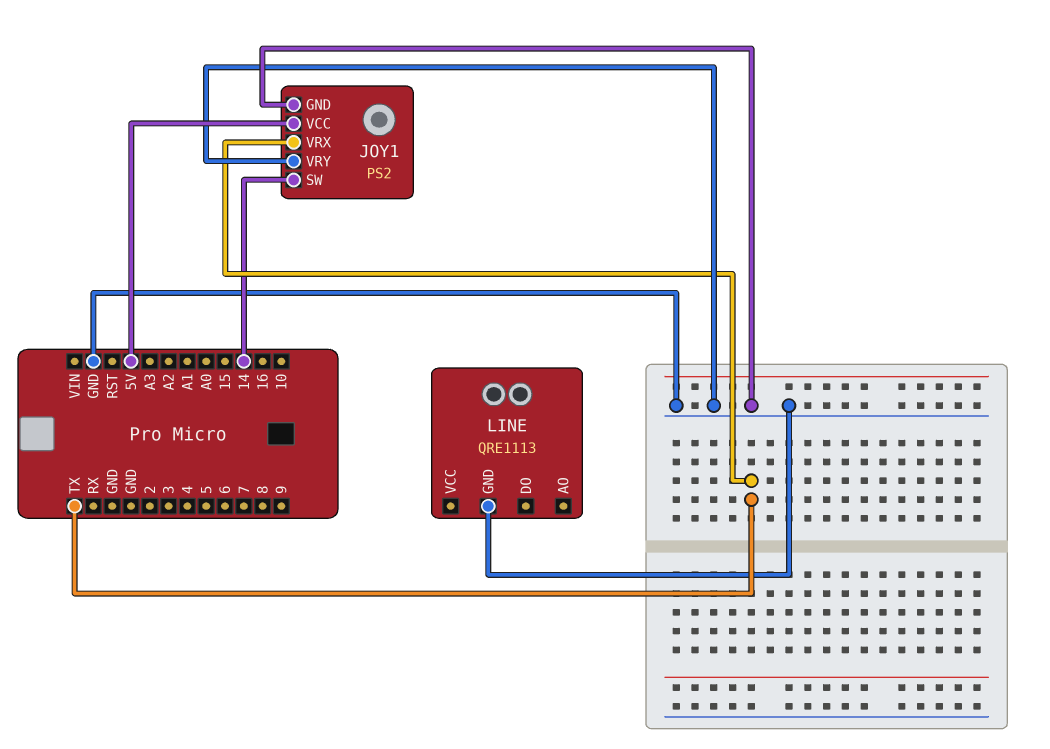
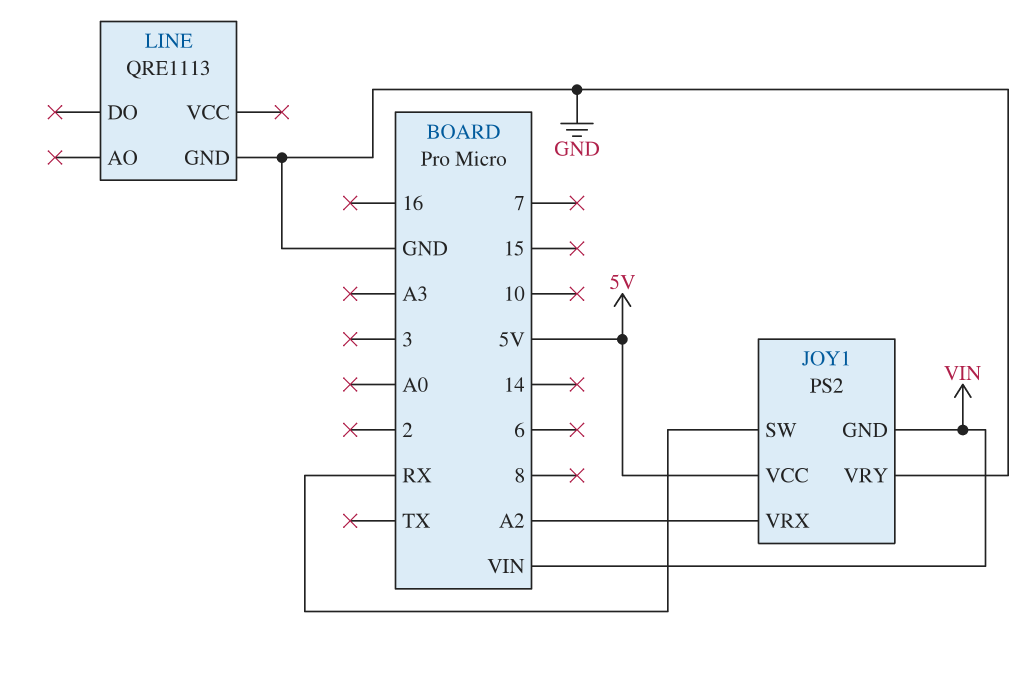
JOY1 pin GND: GND -> VIN
JOY1 pin SW: 14 -> RX
JOY1 pin VRX: TX -> A2

